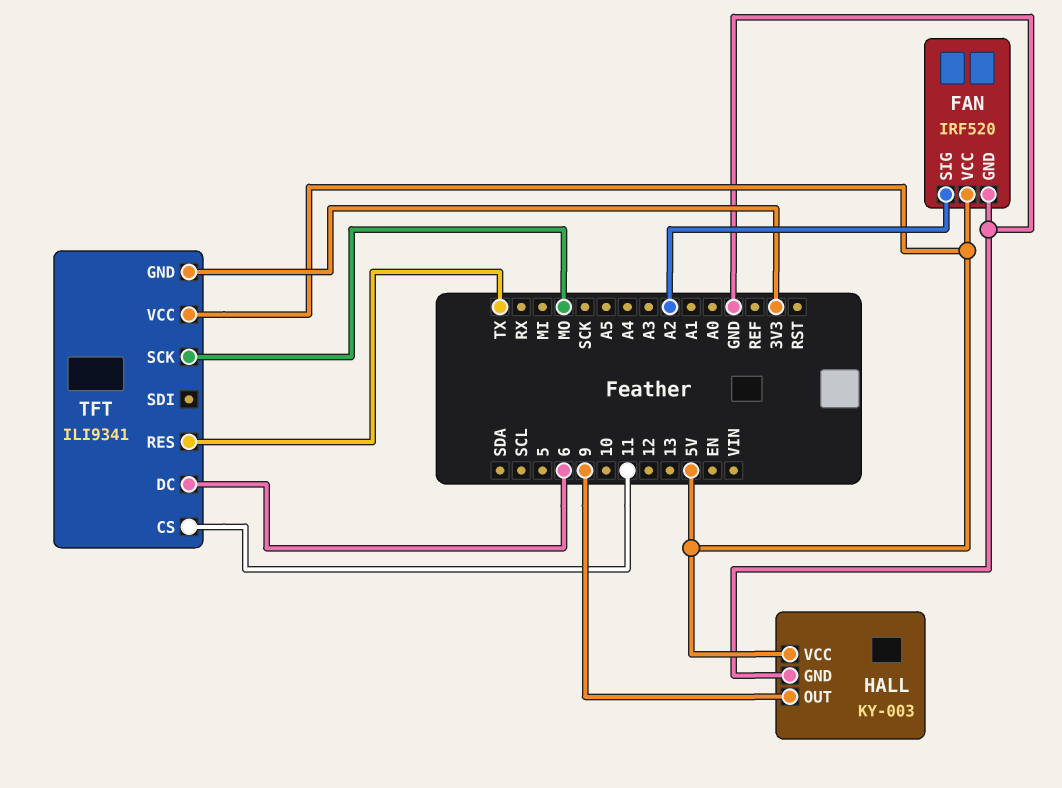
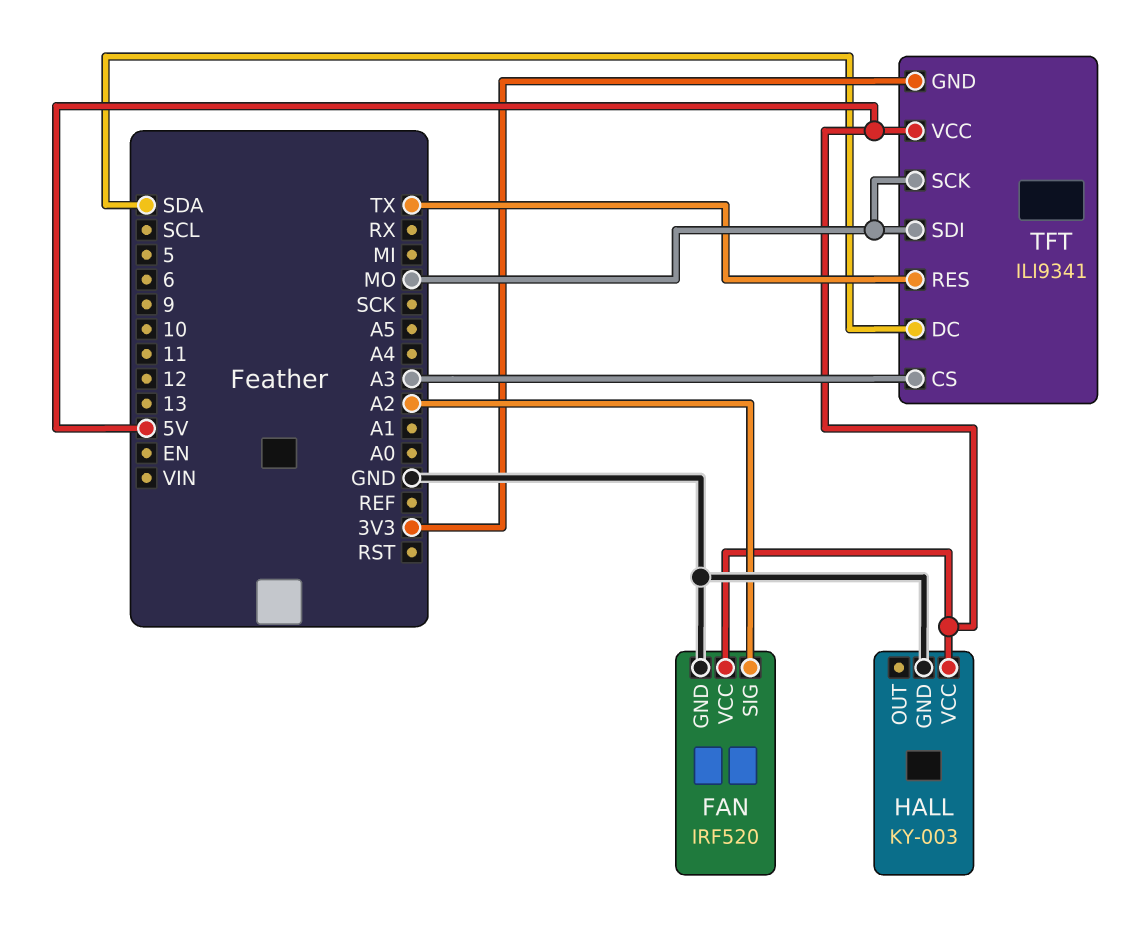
HALL pin OUT: 9 -> none
TFT pin CS: 11 -> A3
TFT pin DC: 6 -> SDA
TFT pin SDI: none -> MO

